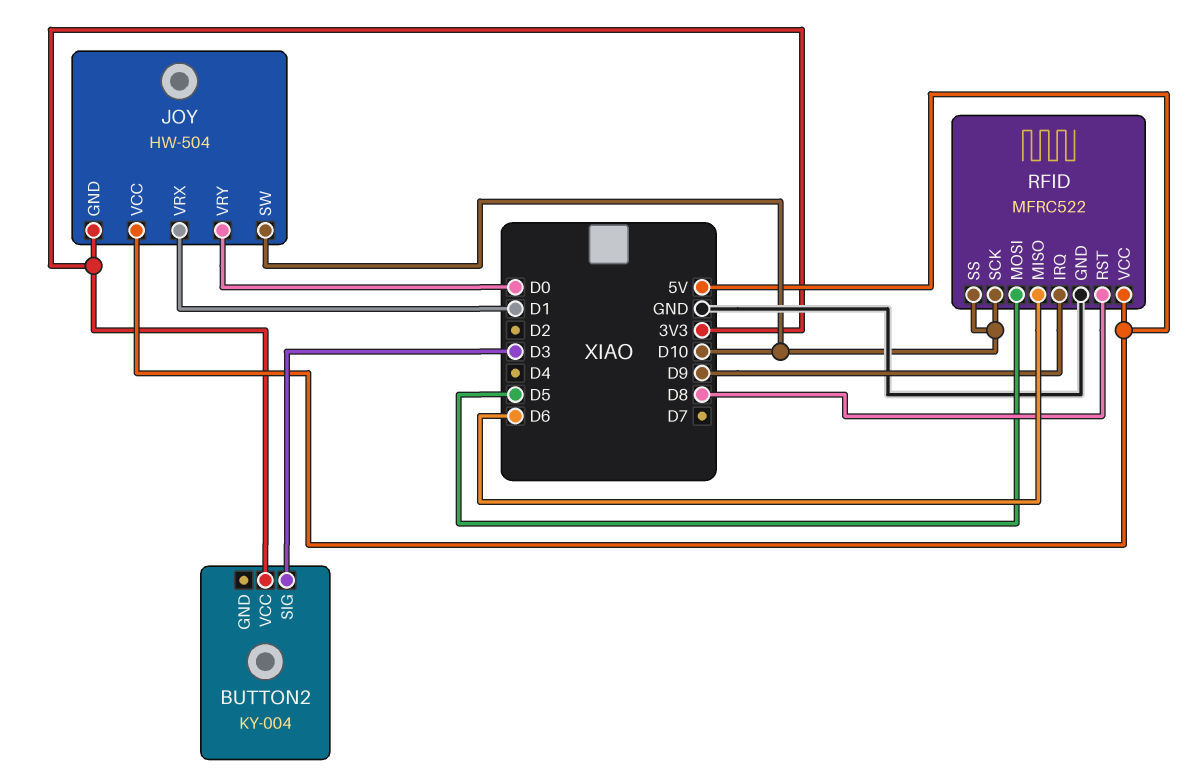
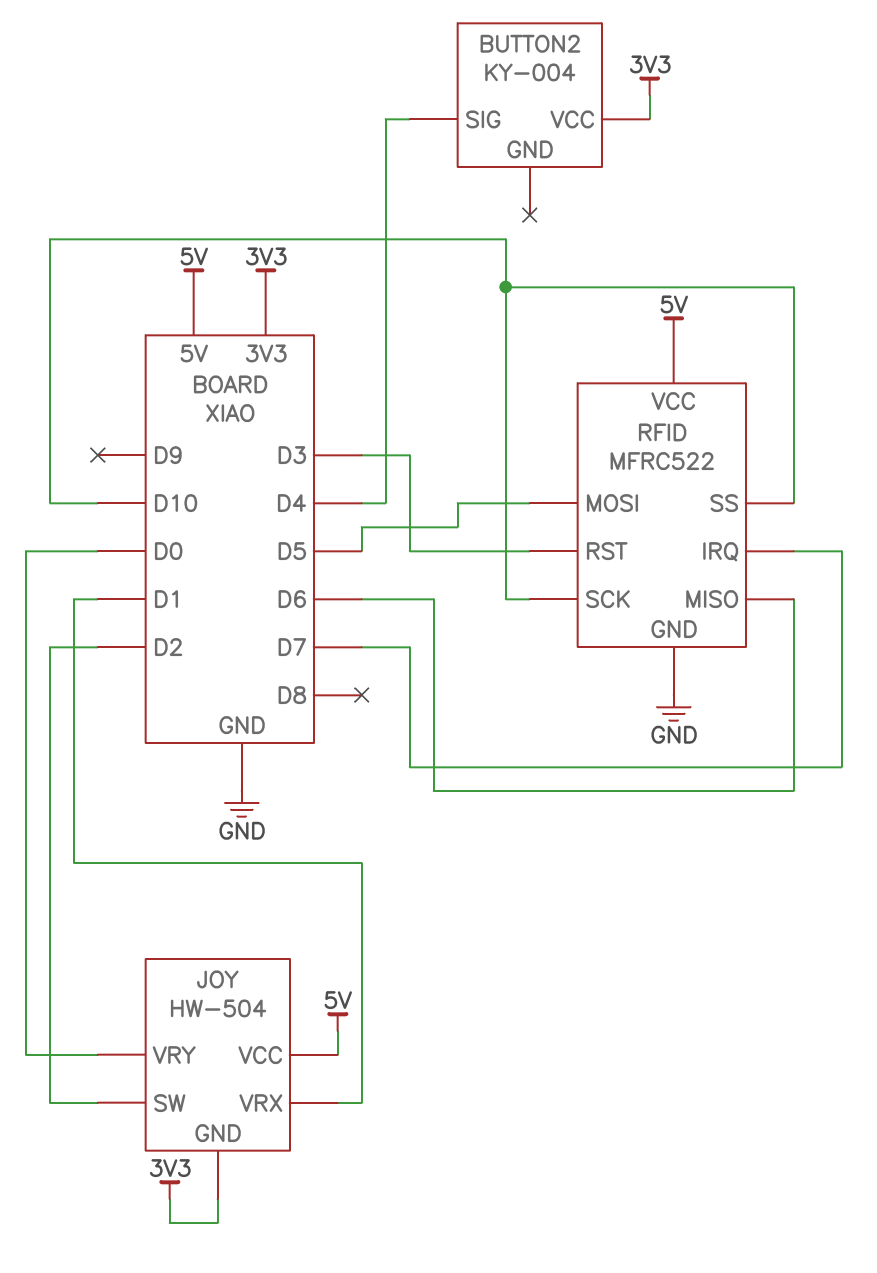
BUTTON2 pin SIG: D3 -> D4
JOY pin SW: D10 -> D2
RFID pin IRQ: D9 -> D7
RFID pin RST: D8 -> D3

